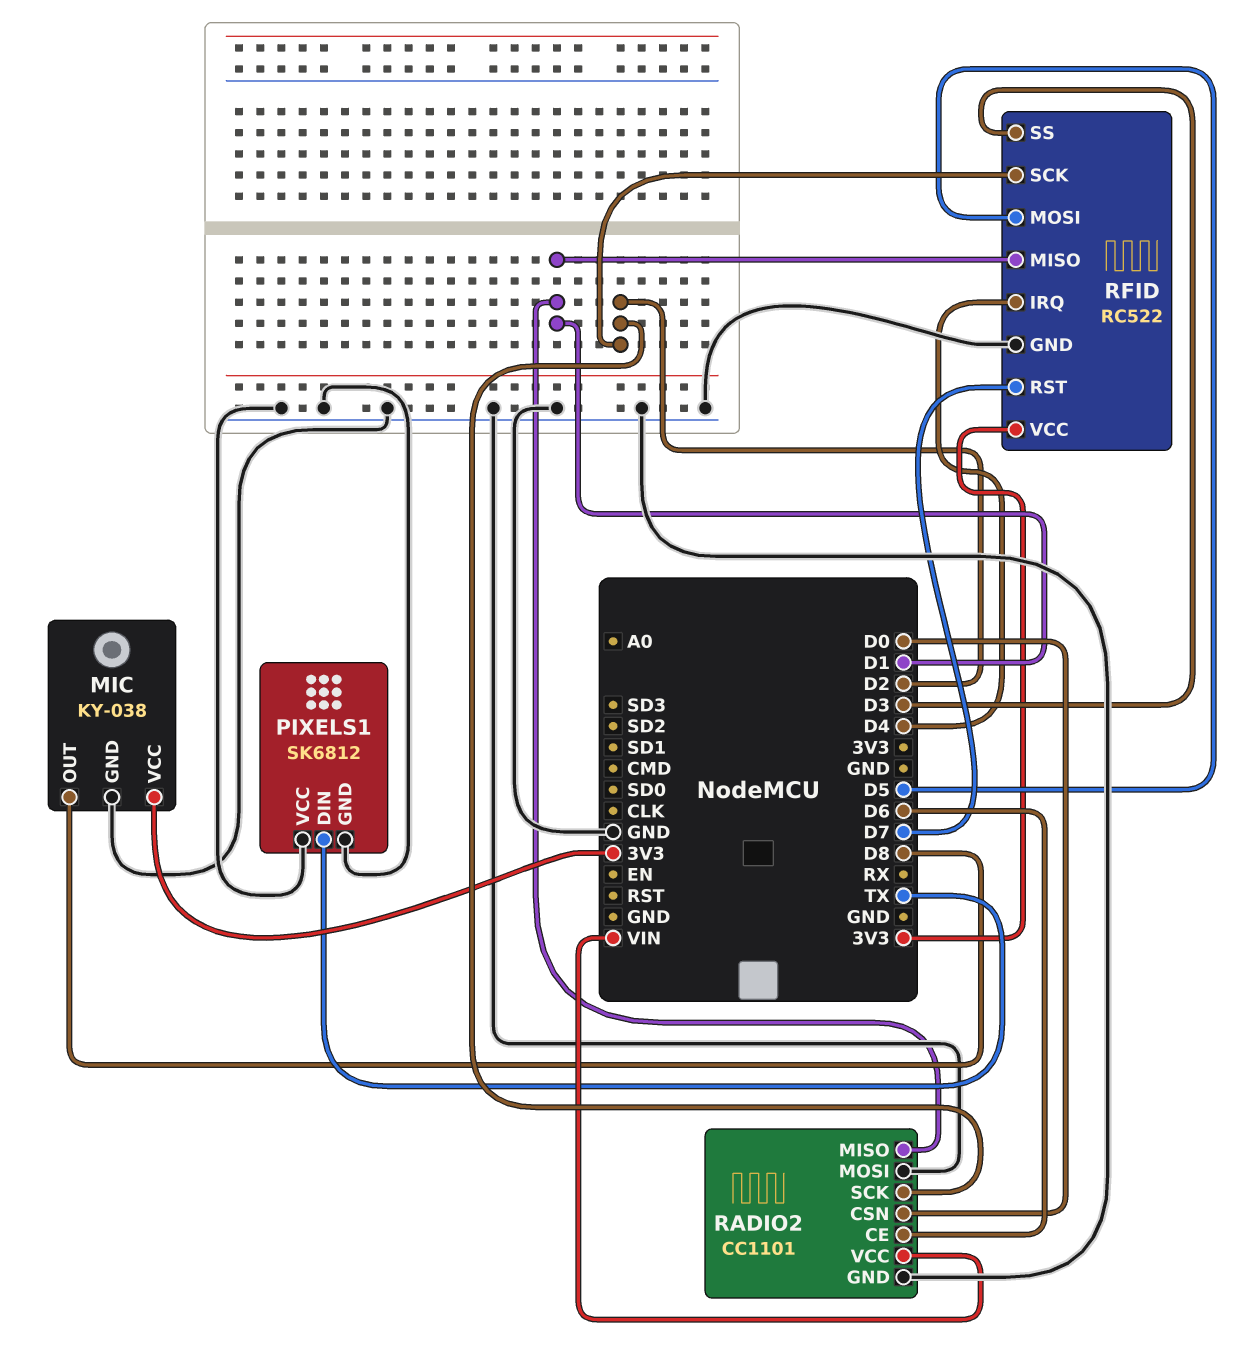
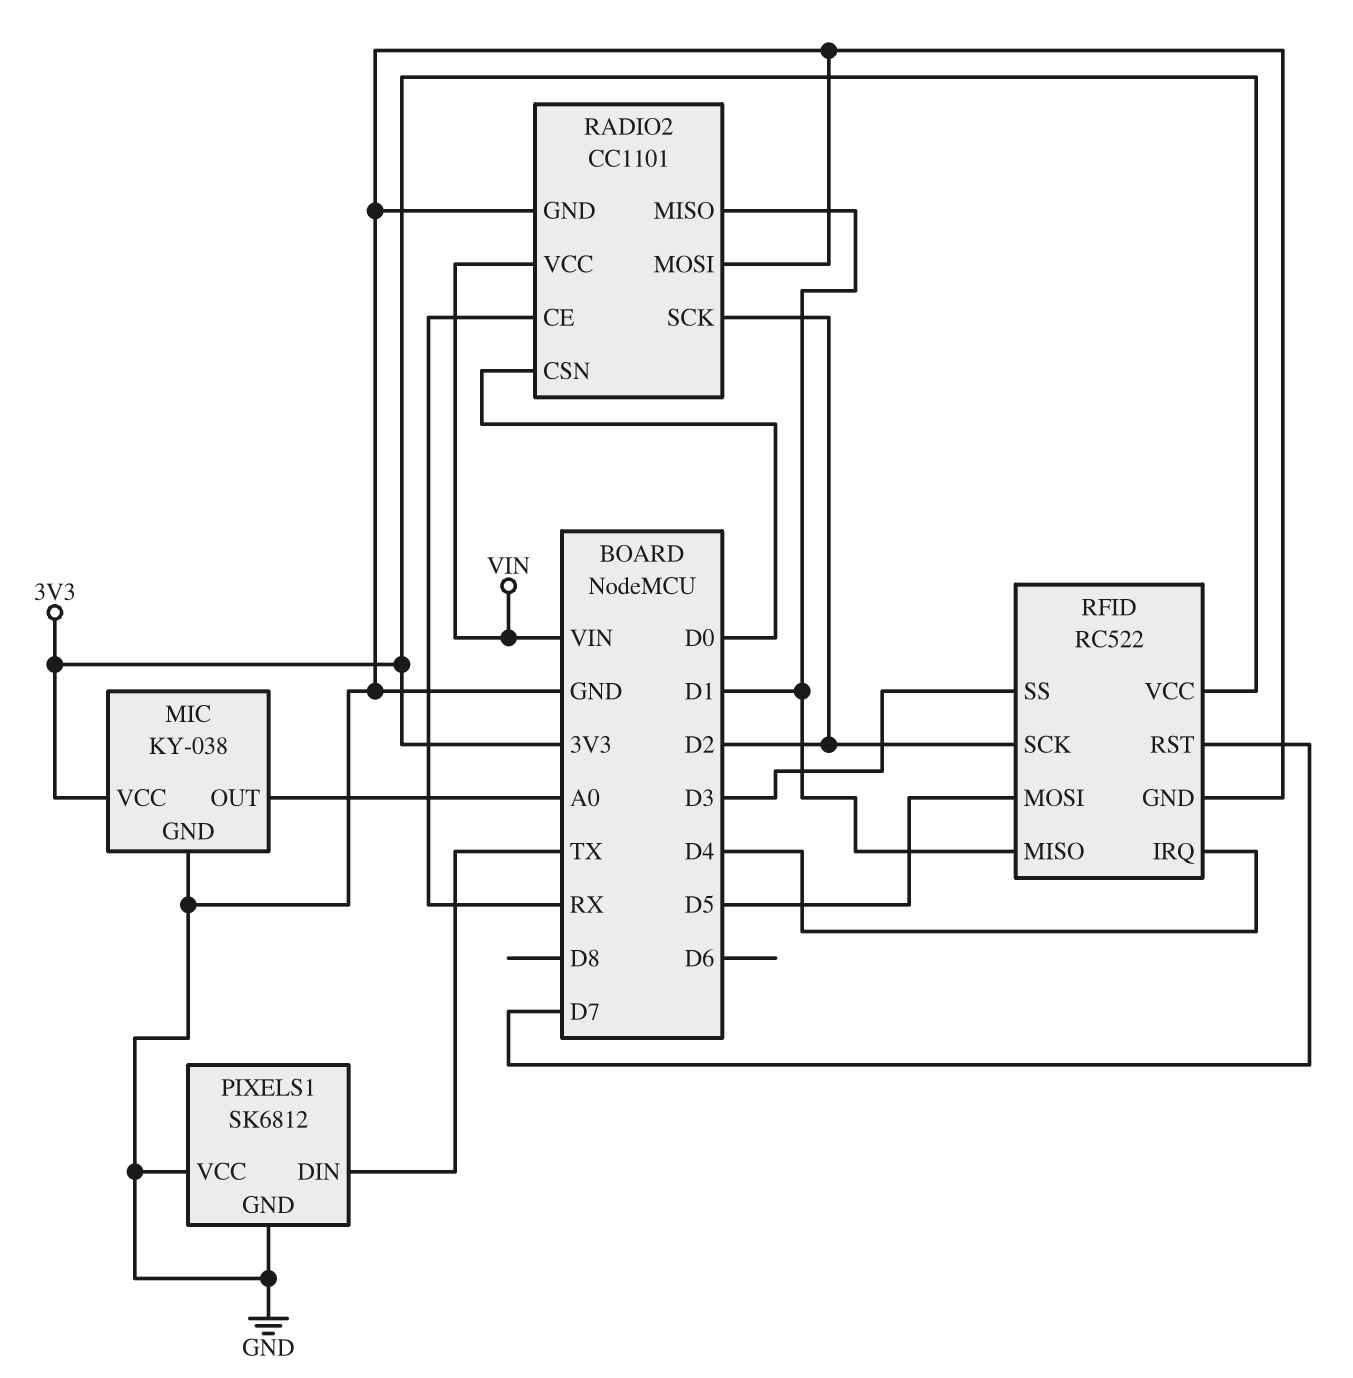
MIC pin OUT: D8 -> A0
RADIO2 pin CE: D6 -> RX

